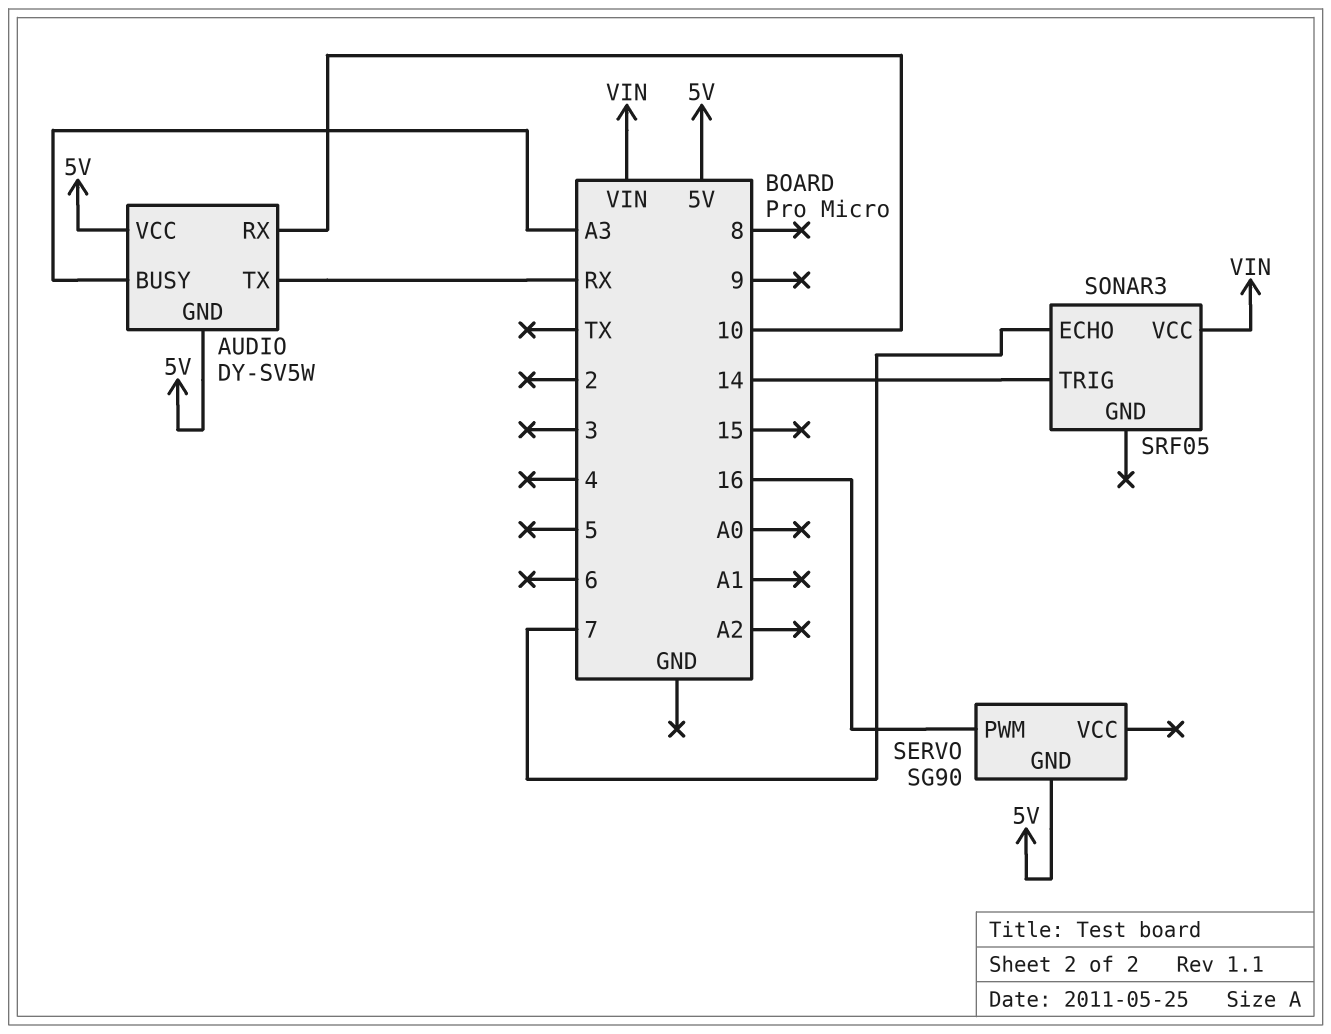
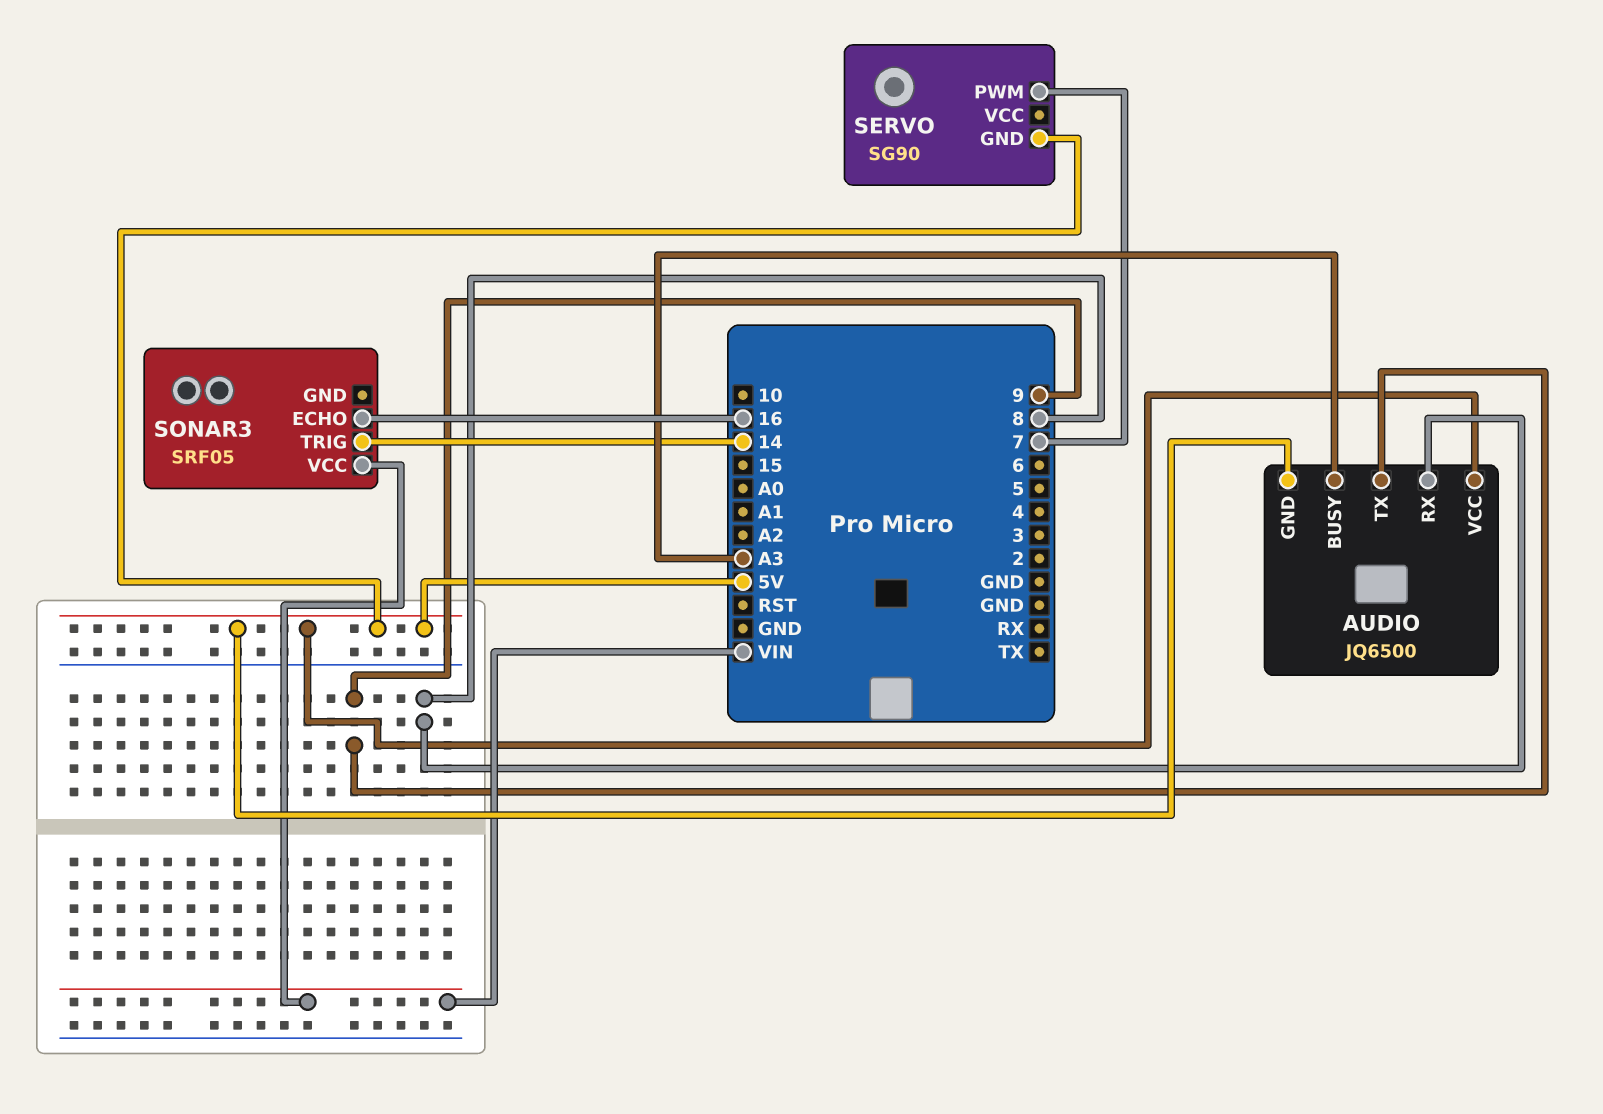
AUDIO: DY-SV5W -> JQ6500
AUDIO pin RX: 10 -> 8
AUDIO pin TX: RX -> 9
SERVO pin PWM: 16 -> 7
SONAR3 pin ECHO: 7 -> 16

